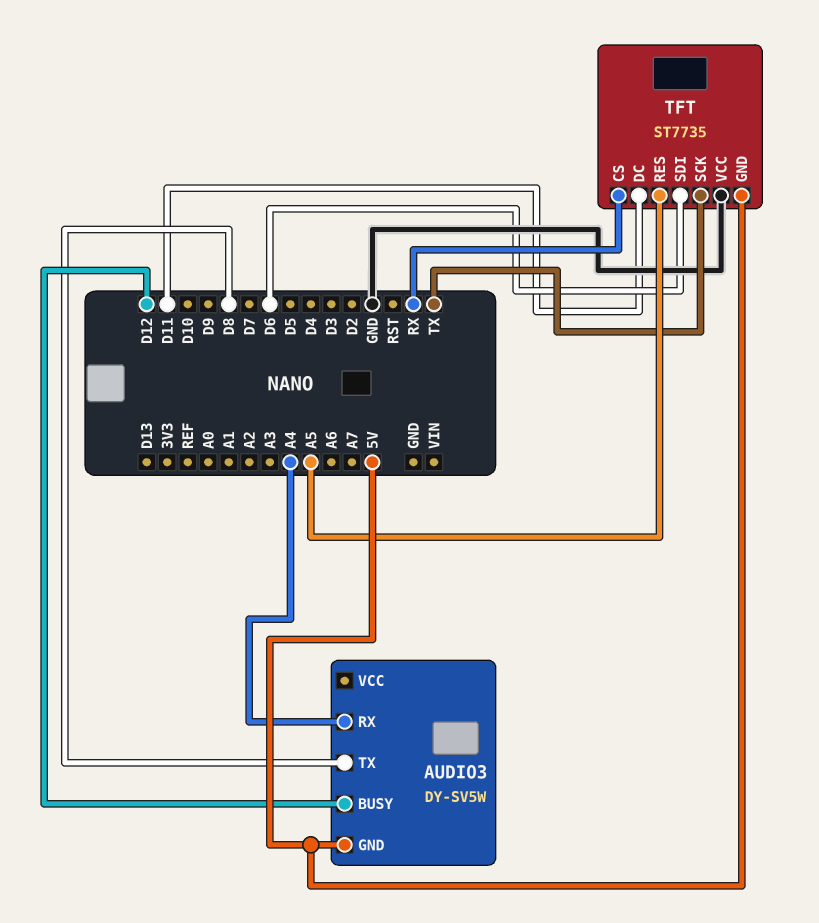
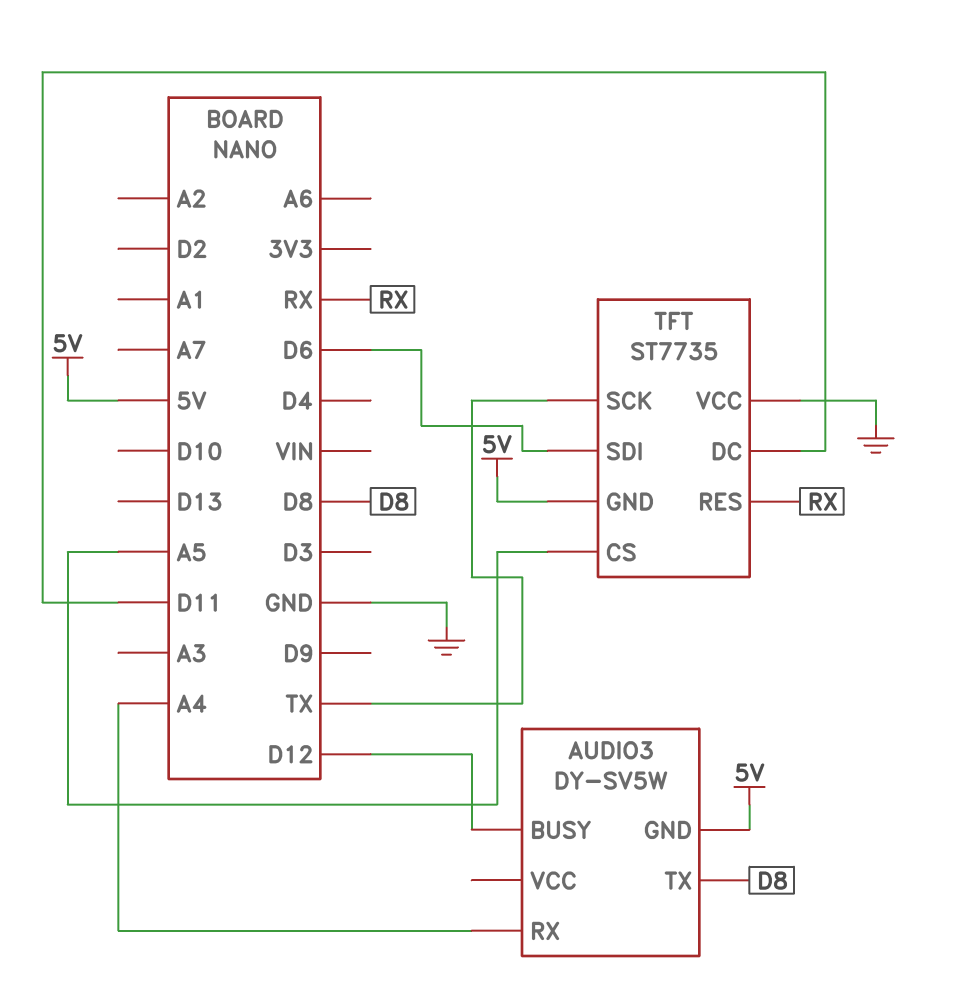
TFT pin CS: RX -> A5
TFT pin RES: A5 -> RX

